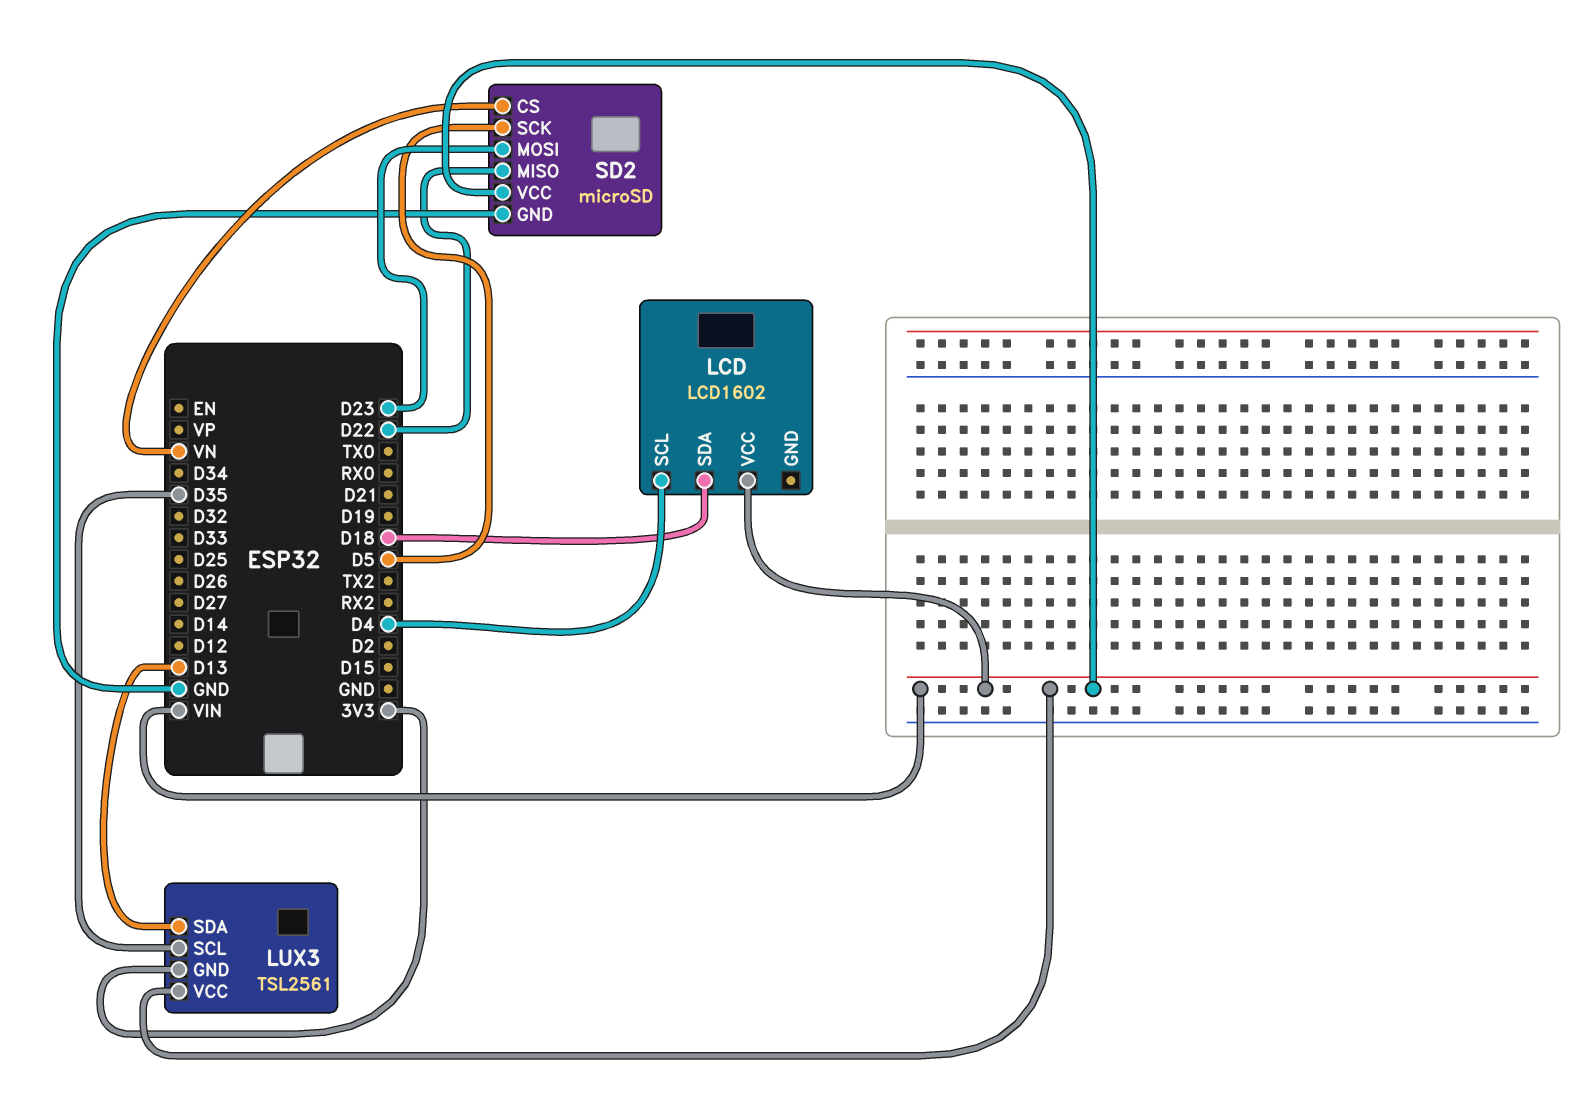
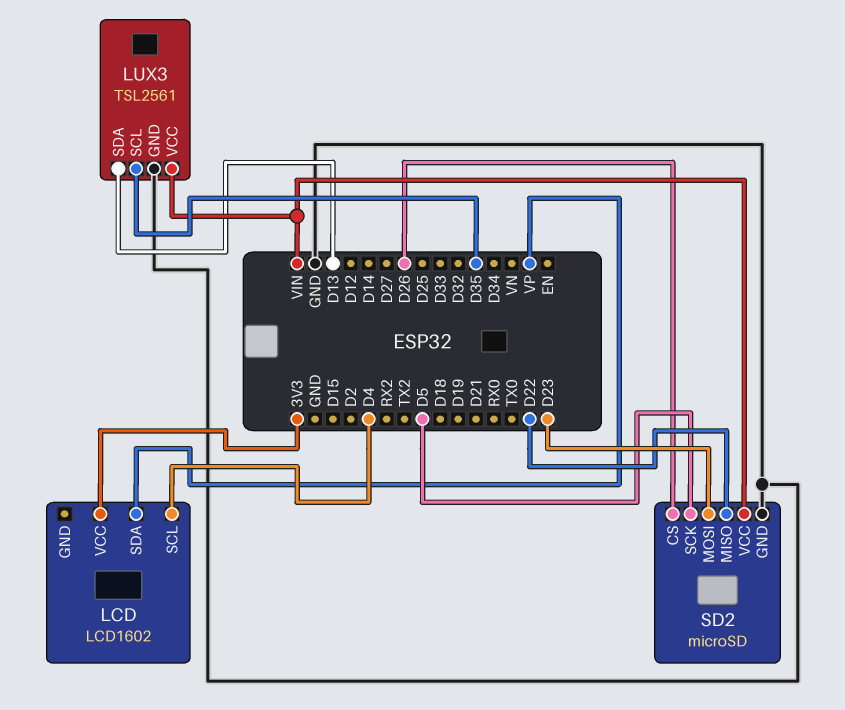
LCD pin SDA: D18 -> VP
LCD pin VCC: VIN -> 3V3
LUX3 pin GND: 3V3 -> GND
SD2 pin CS: VN -> D26

